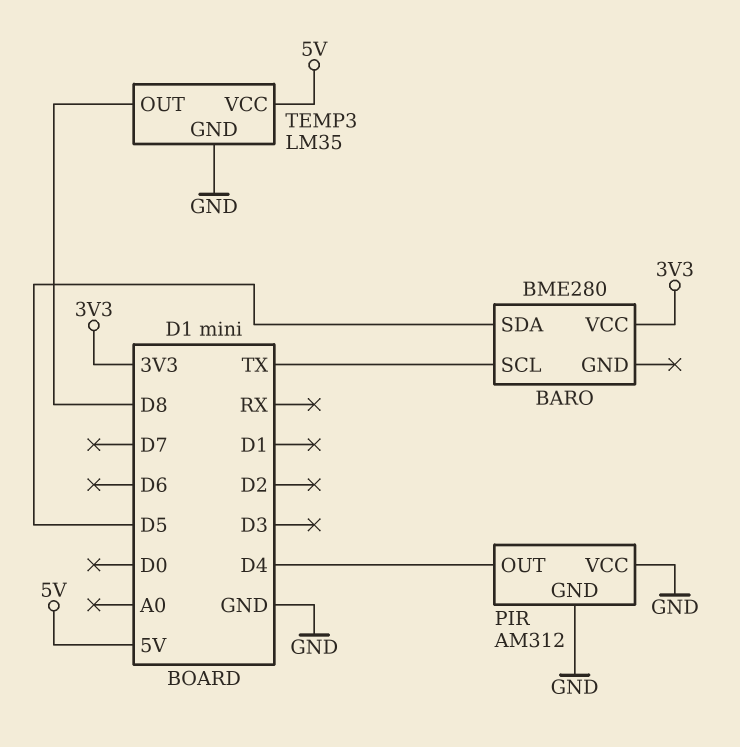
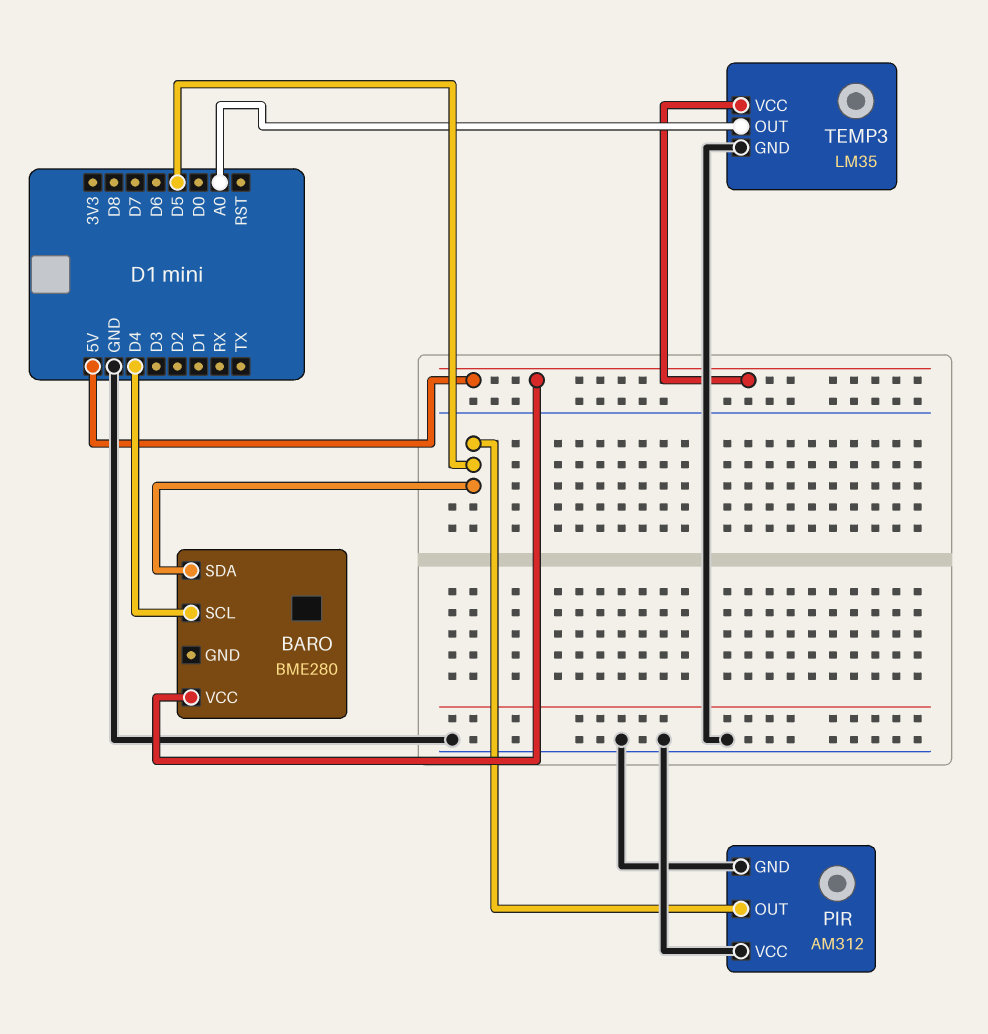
BARO pin SCL: TX -> D4
BARO pin VCC: 3V3 -> 5V
PIR pin OUT: D4 -> D5
TEMP3 pin OUT: D8 -> A0

